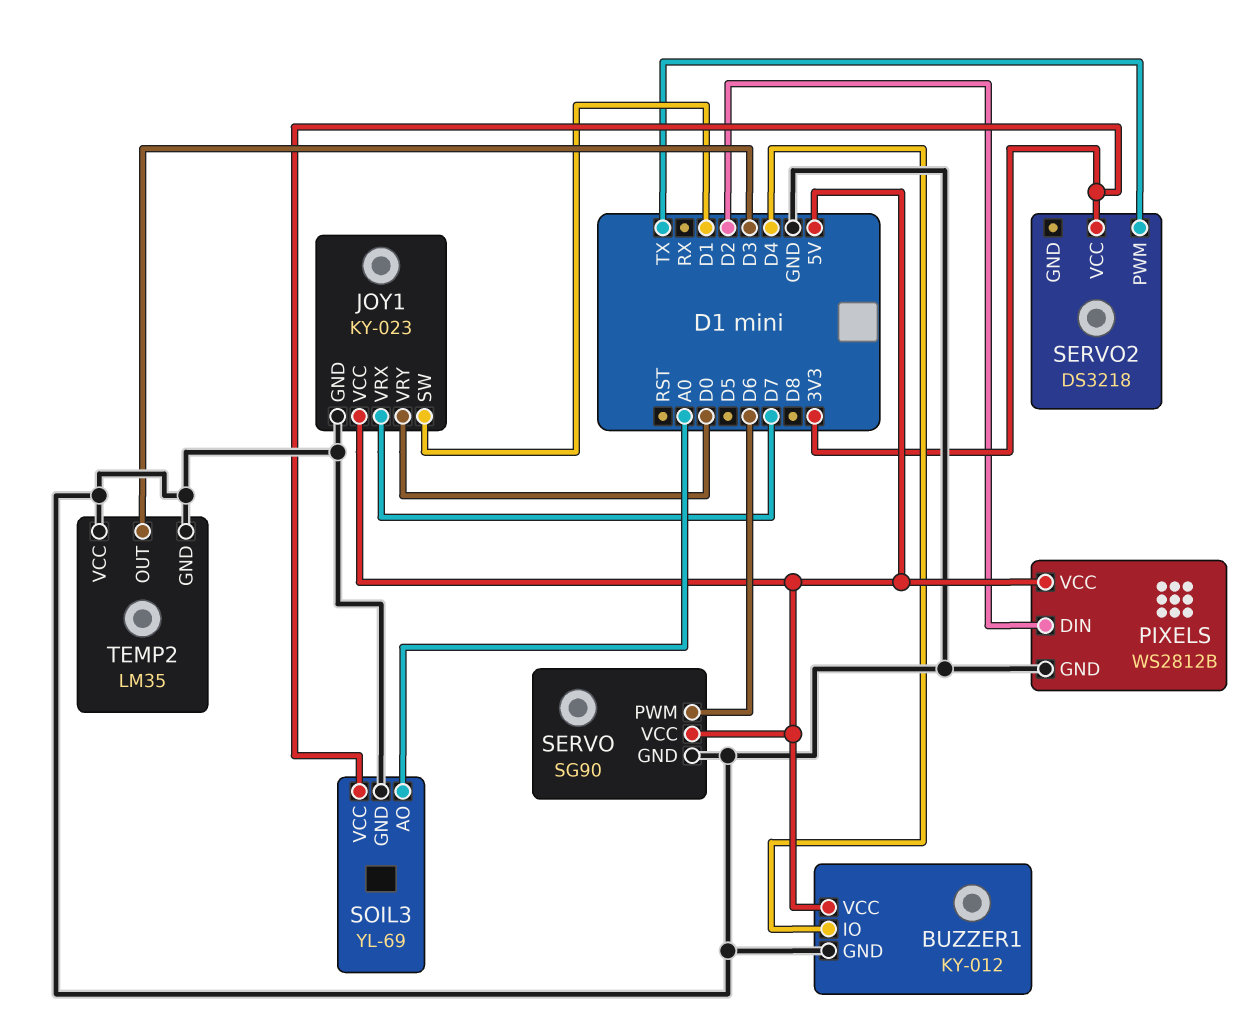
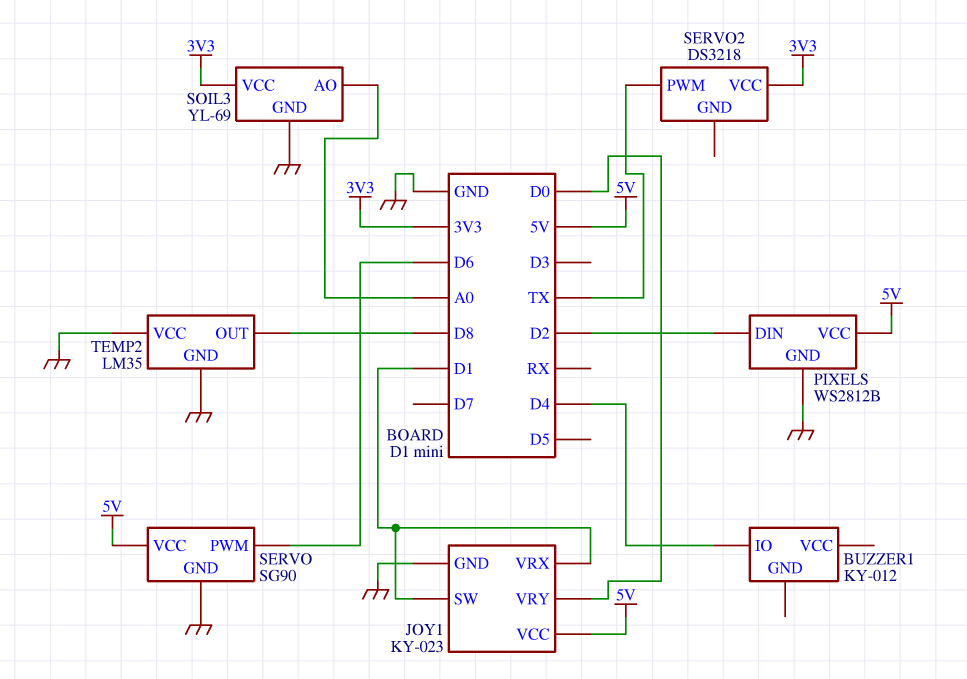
BUZZER1 pin GND: GND -> none
BUZZER1 pin VCC: 5V -> none
JOY1 pin VRX: D7 -> D1
TEMP2 pin OUT: D3 -> D8

